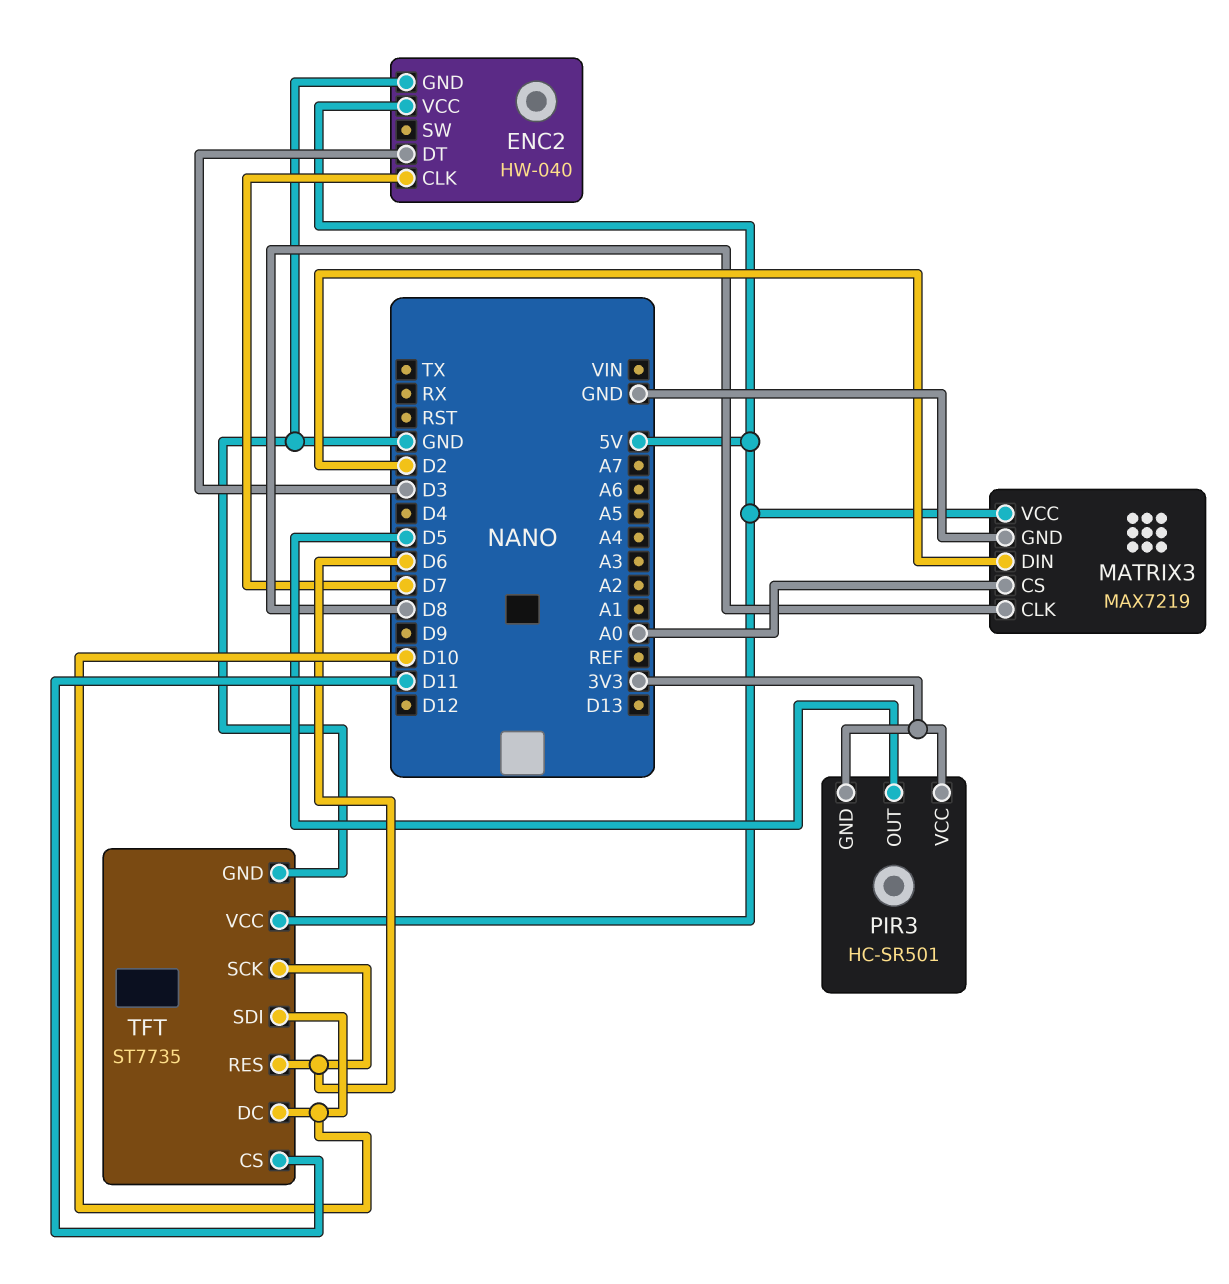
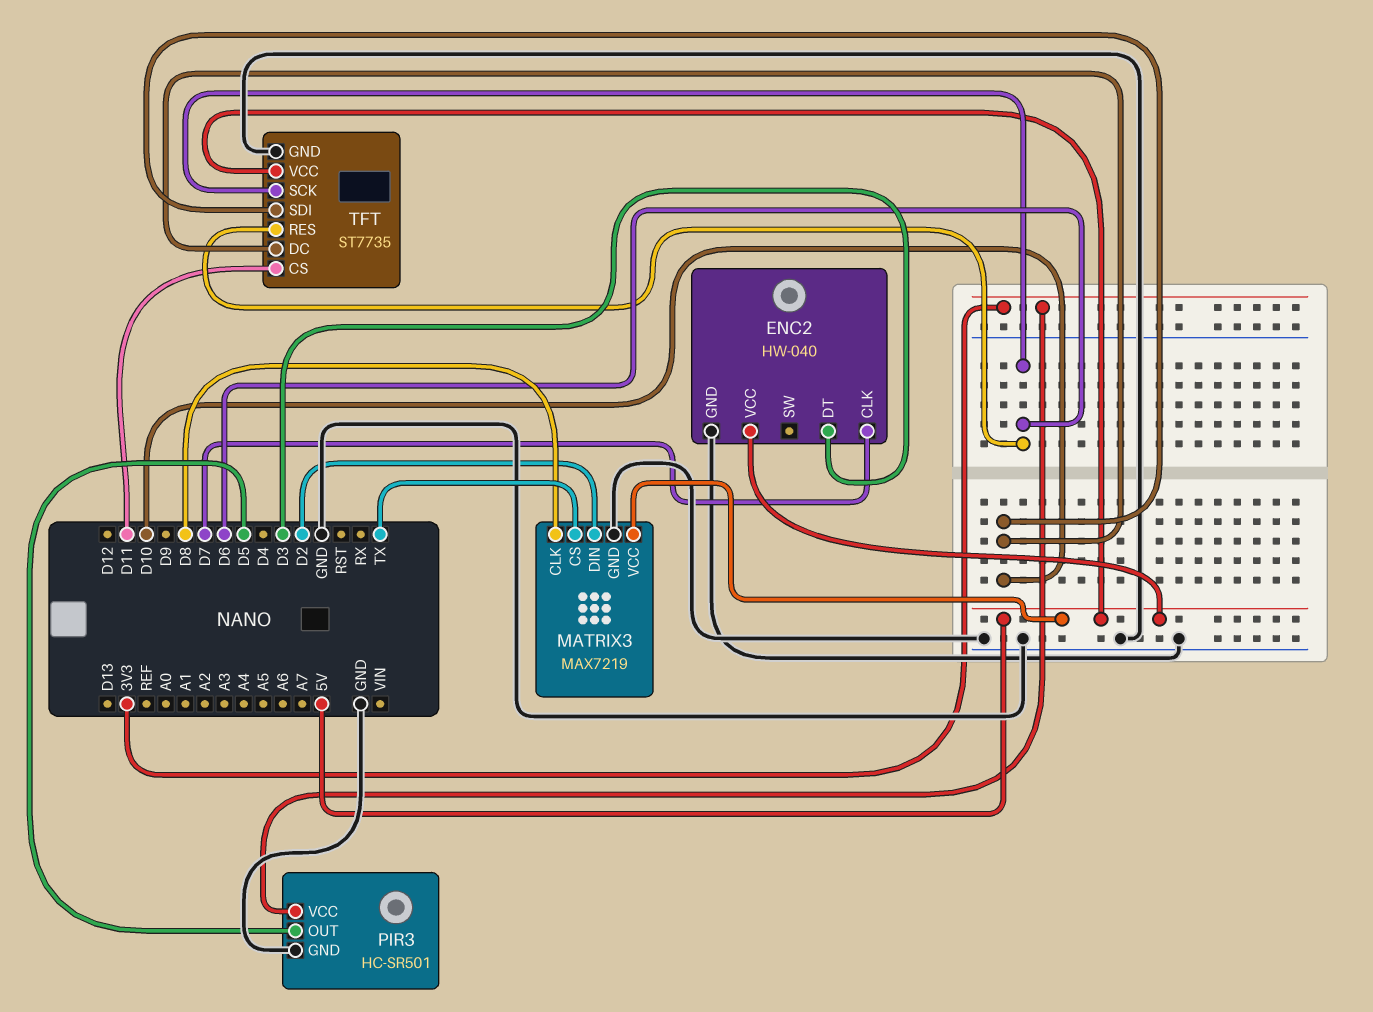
MATRIX3 pin CS: A0 -> TX
PIR3 pin GND: 3V3 -> GND

